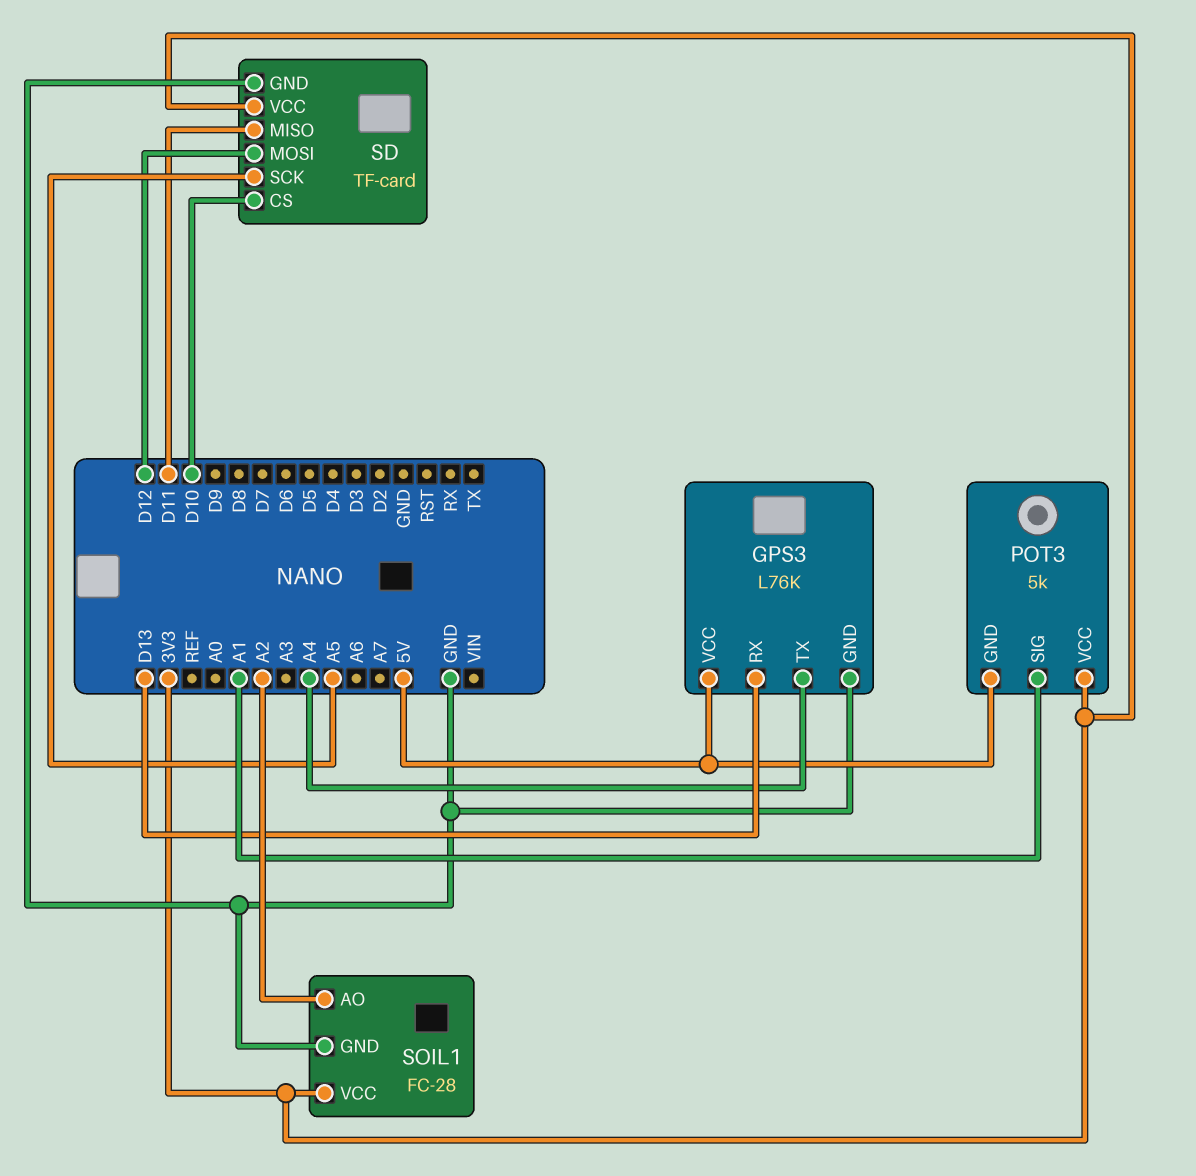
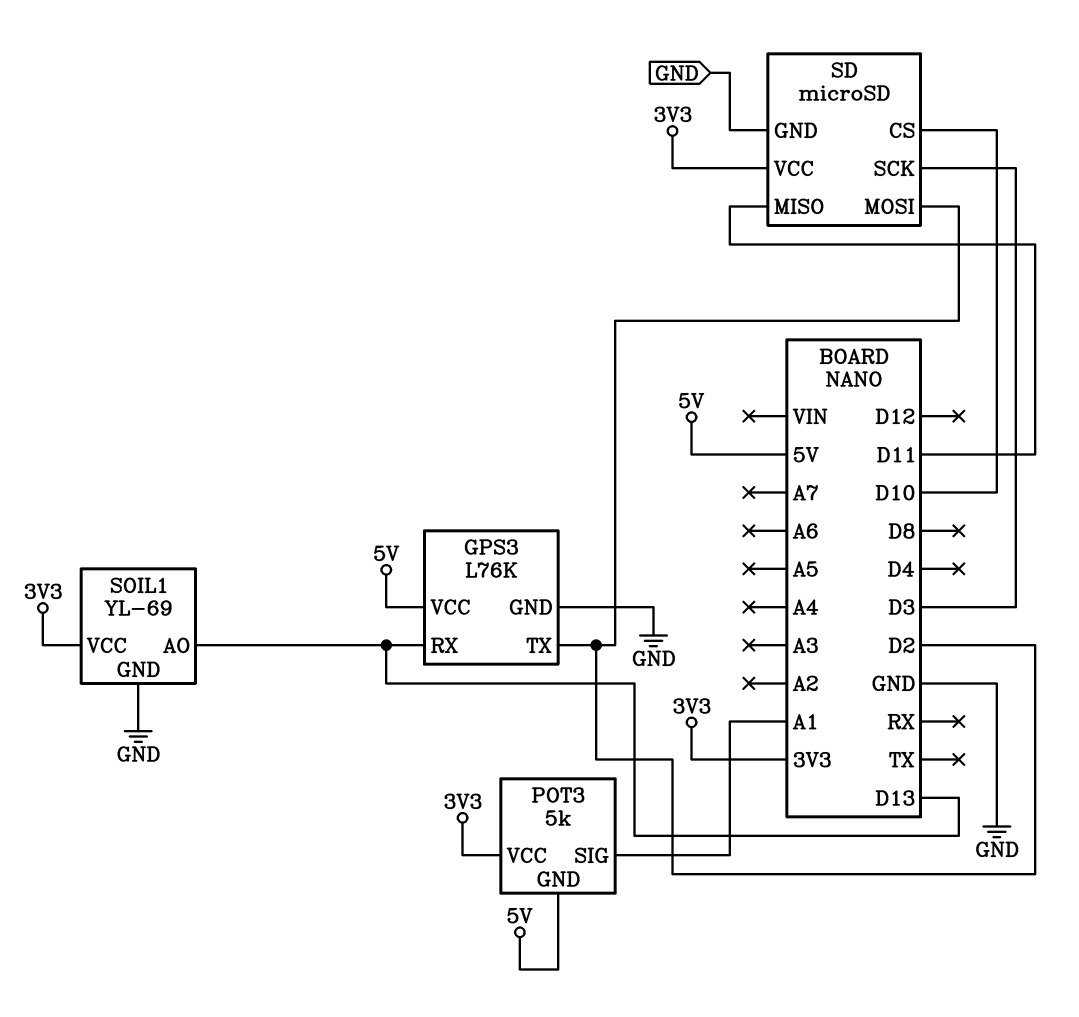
GPS3 pin TX: A4 -> D2
SD: TF-card -> microSD
SD pin MOSI: D12 -> D2
SD pin SCK: A5 -> D3
SOIL1: FC-28 -> YL-69
SOIL1 pin AO: A2 -> D13

